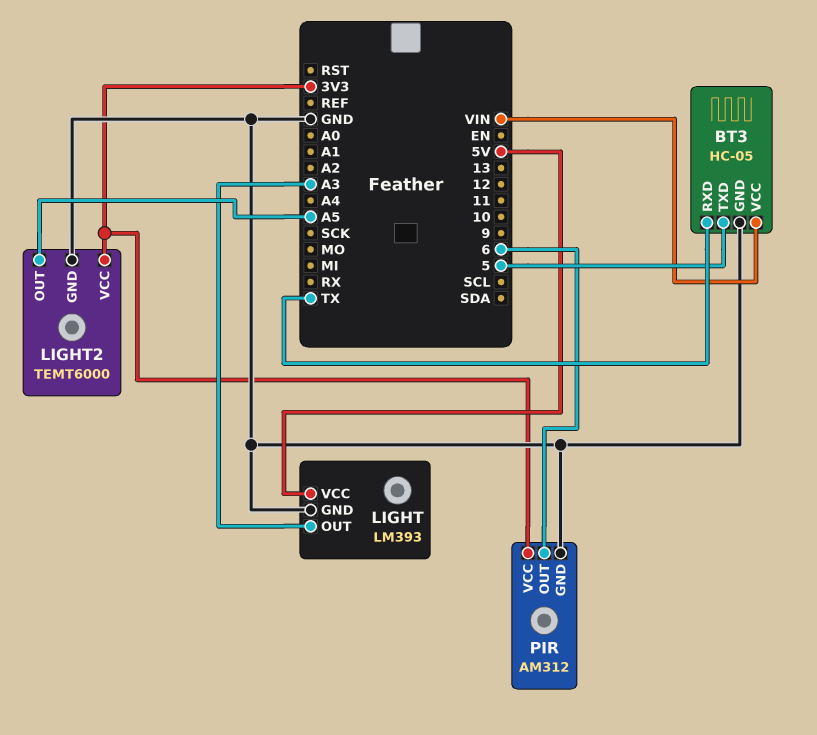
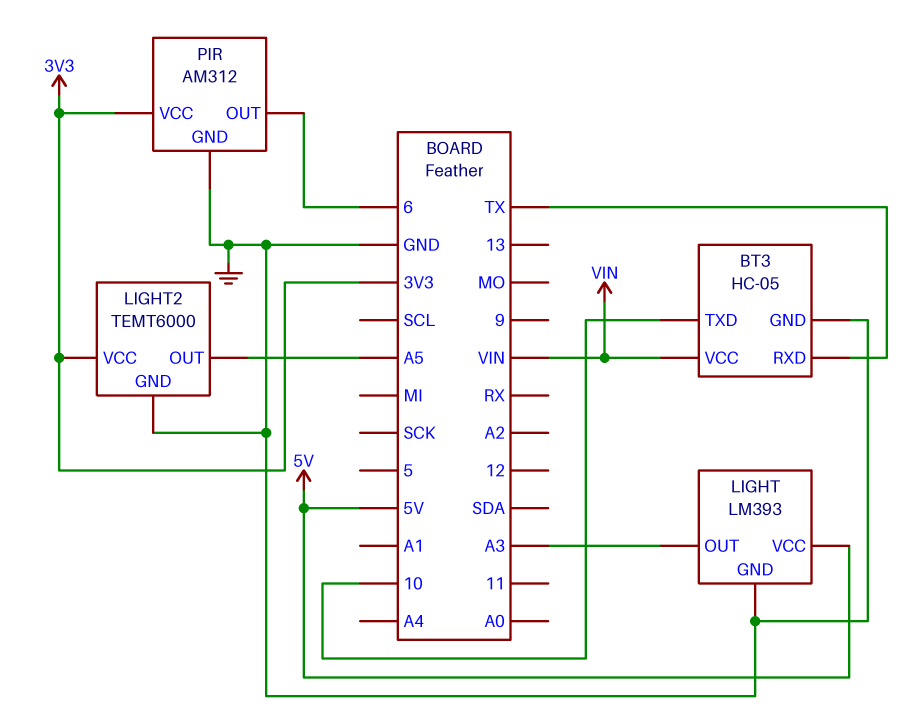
BT3 pin TXD: 5 -> 10

